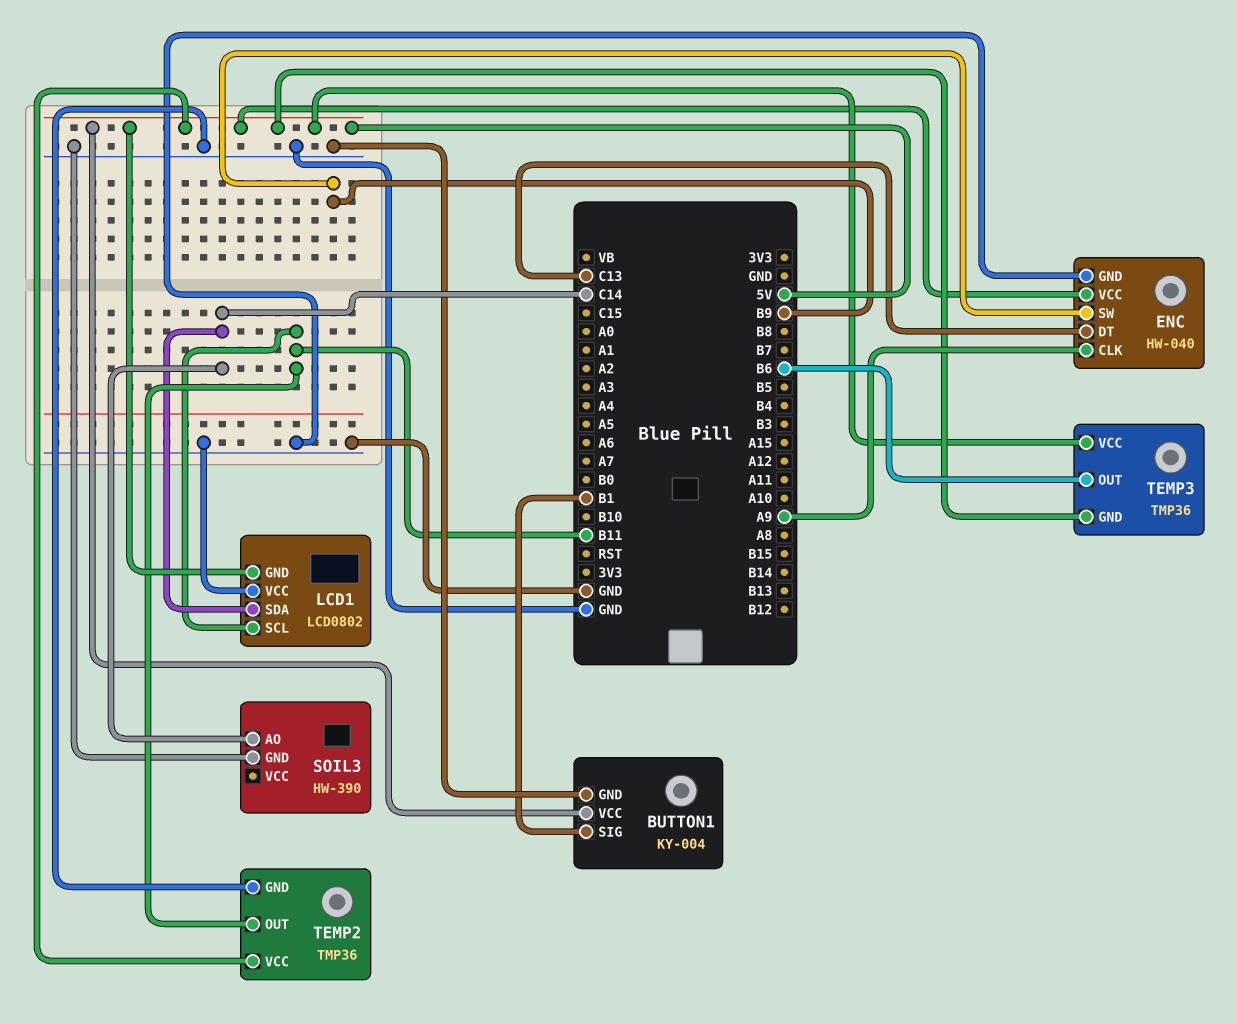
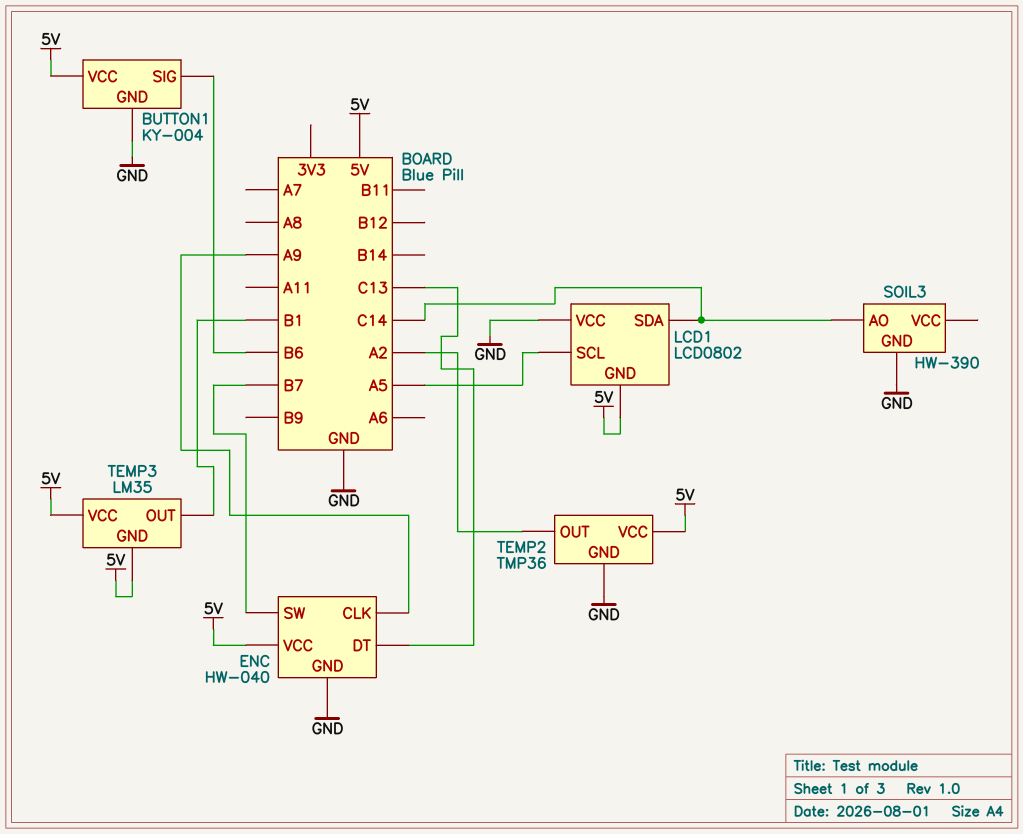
BUTTON1 pin SIG: B1 -> B6
ENC pin SW: B9 -> B7
LCD1 pin SCL: B11 -> A5
TEMP2 pin OUT: B11 -> A2
TEMP3: TMP36 -> LM35
TEMP3 pin OUT: B6 -> B1

